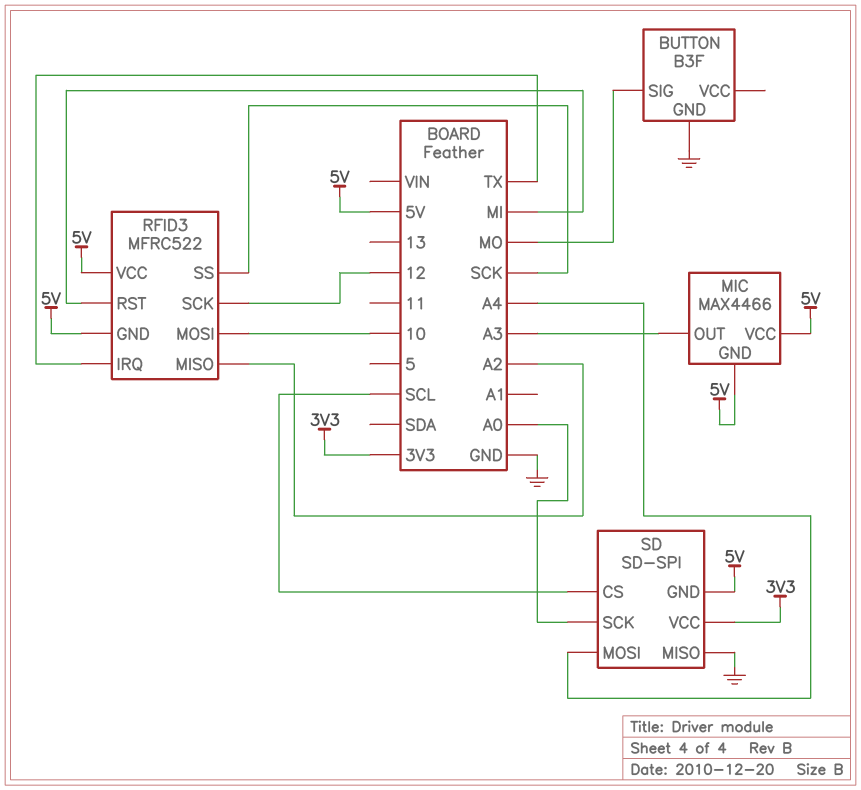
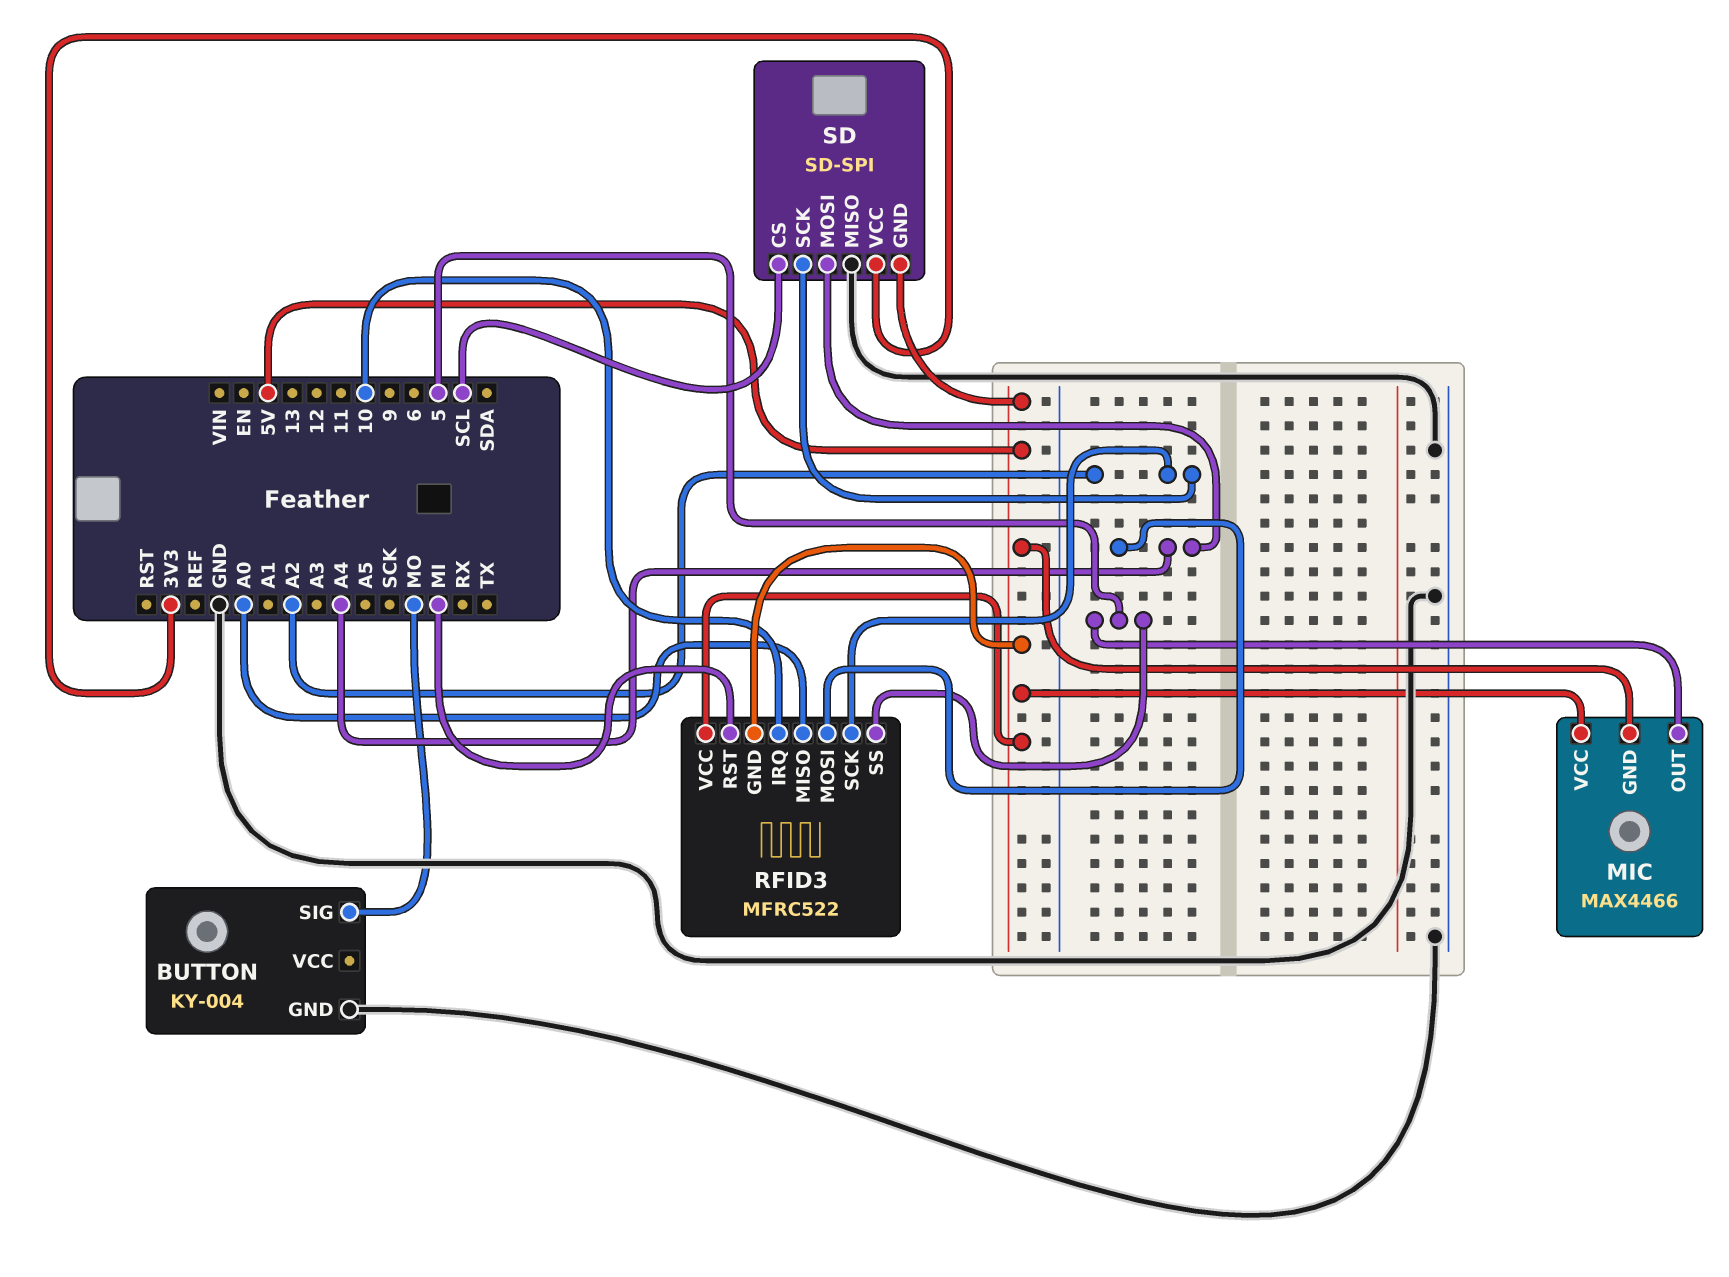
BUTTON: B3F -> KY-004
MIC pin OUT: A3 -> 5
RFID3 pin IRQ: TX -> 10
RFID3 pin MISO: A2 -> A0
RFID3 pin MOSI: 10 -> A4
RFID3 pin SCK: 12 -> A2
RFID3 pin SS: SCK -> 5
SD pin SCK: A0 -> A2

